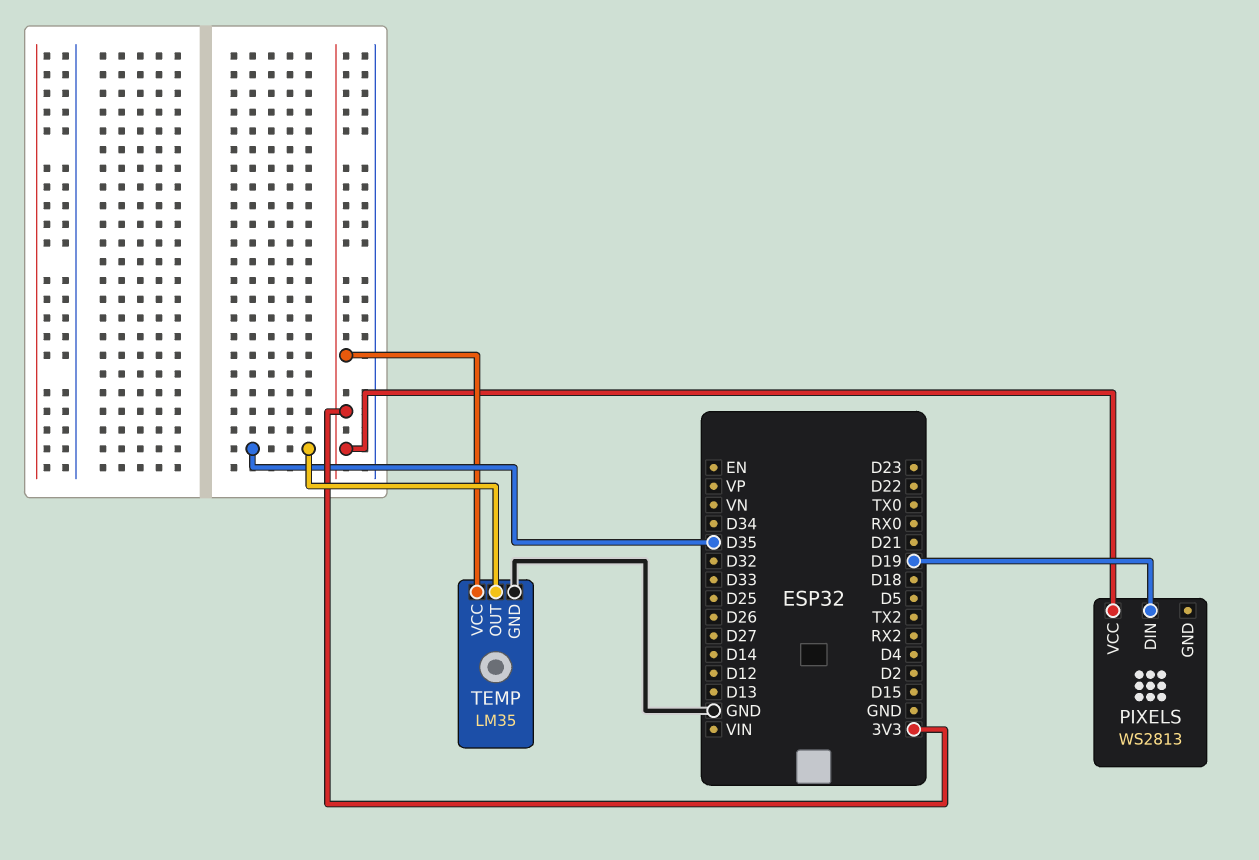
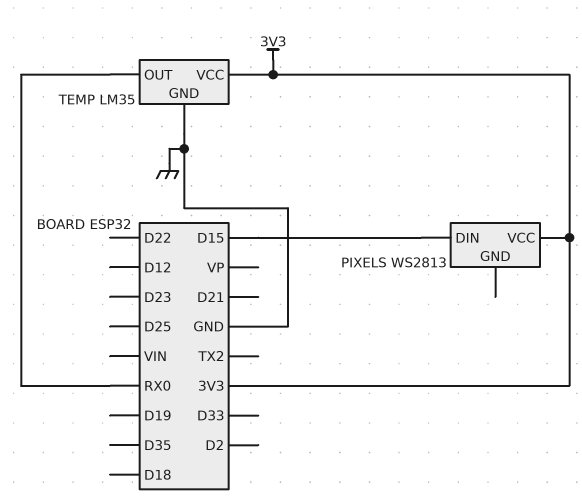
PIXELS pin DIN: D19 -> D15
TEMP pin OUT: D35 -> RX0

